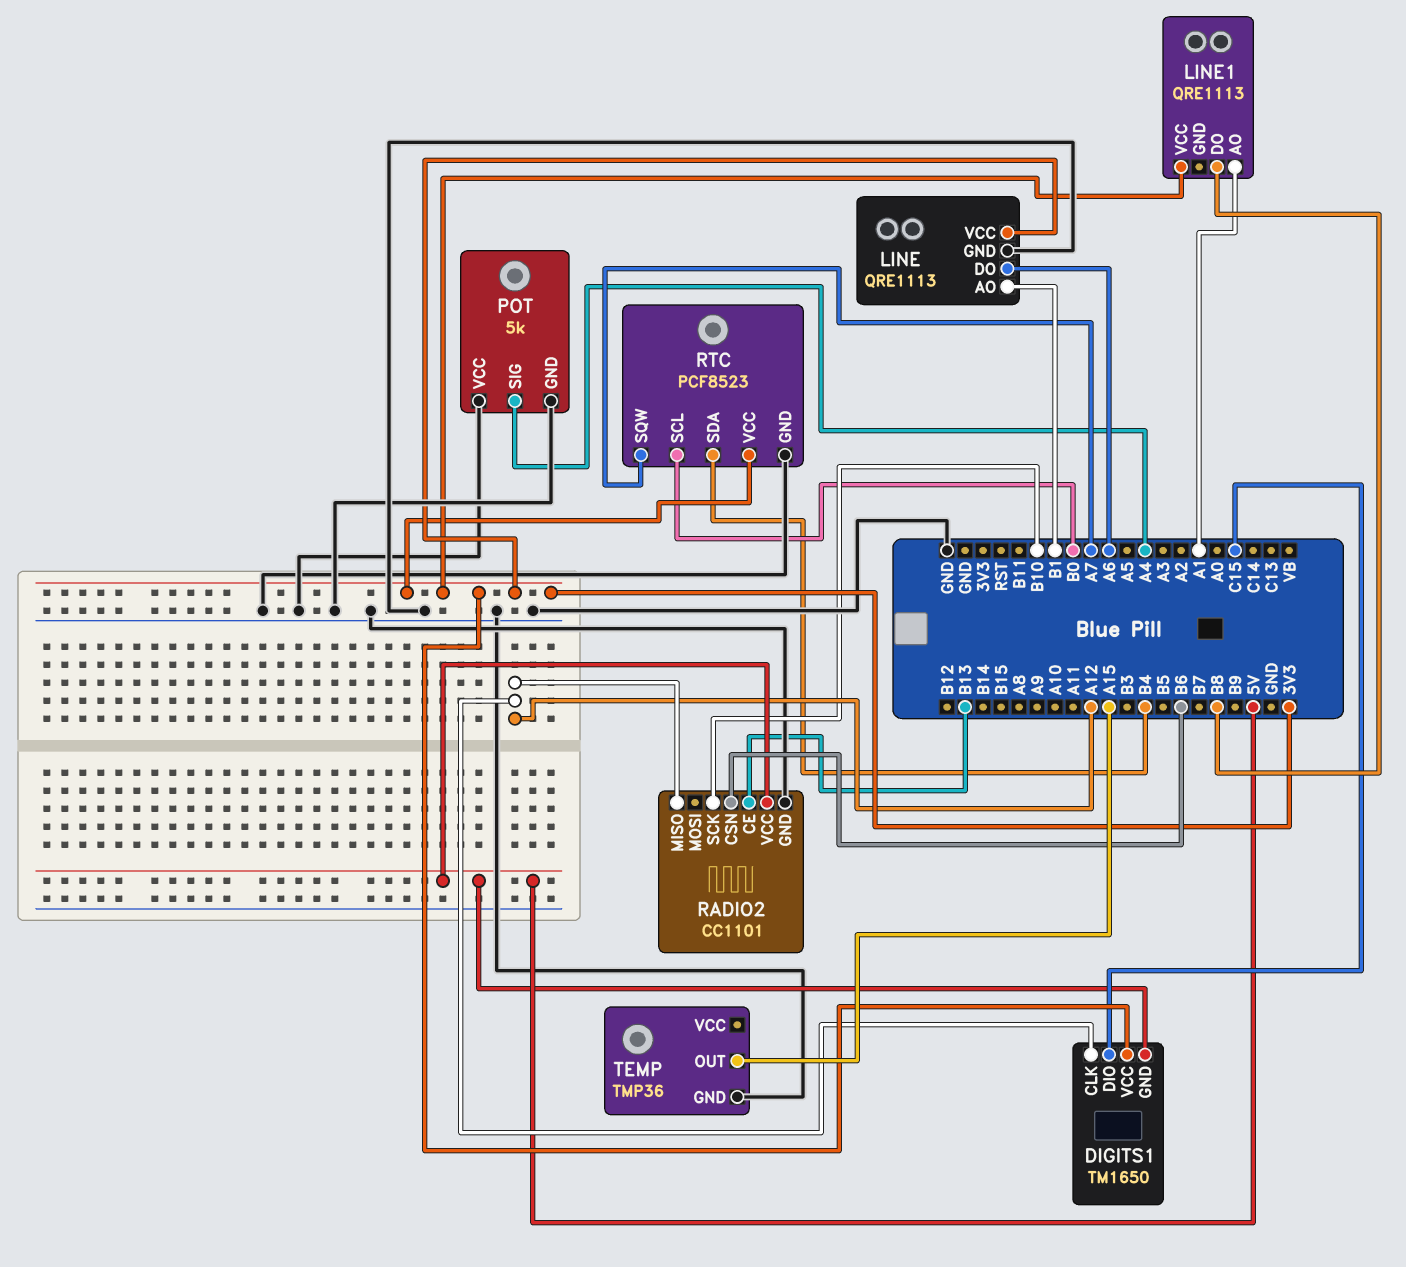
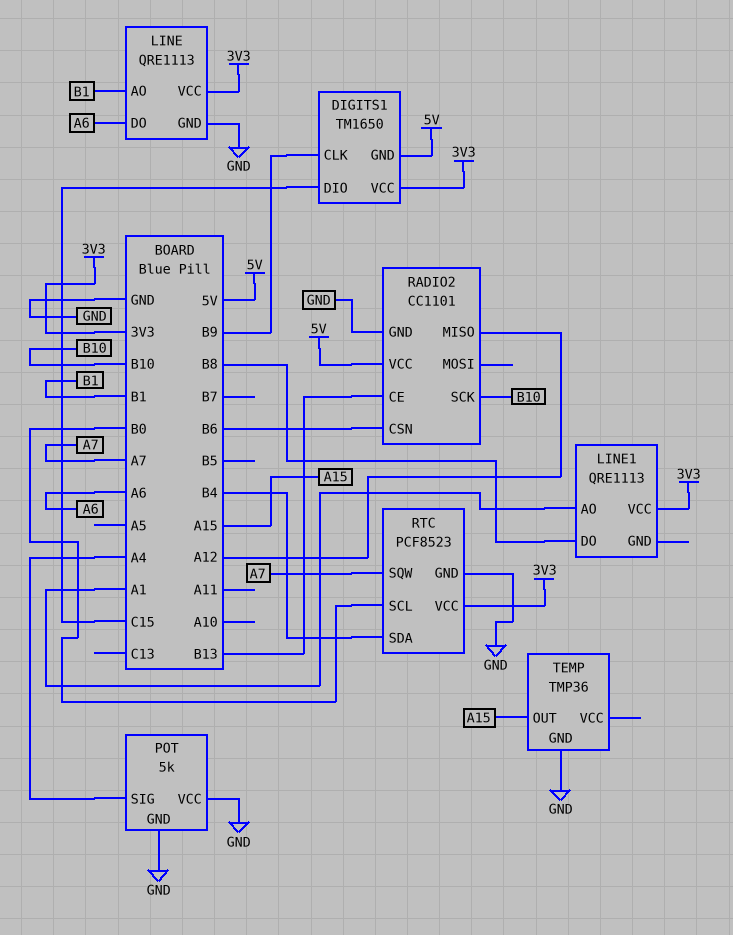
DIGITS1 pin CLK: A12 -> B9

